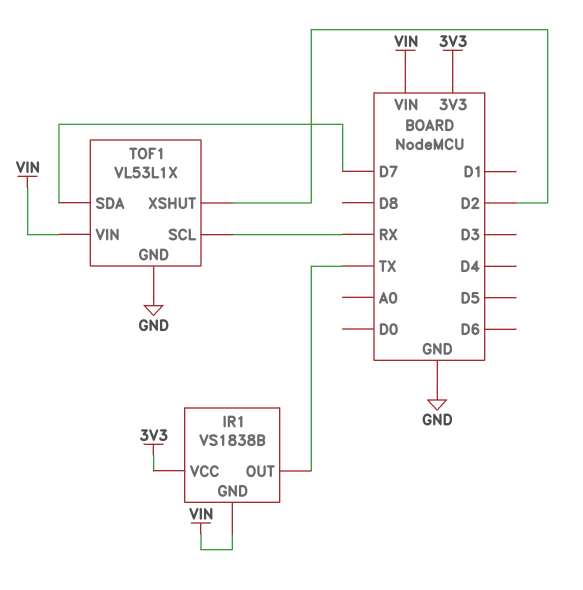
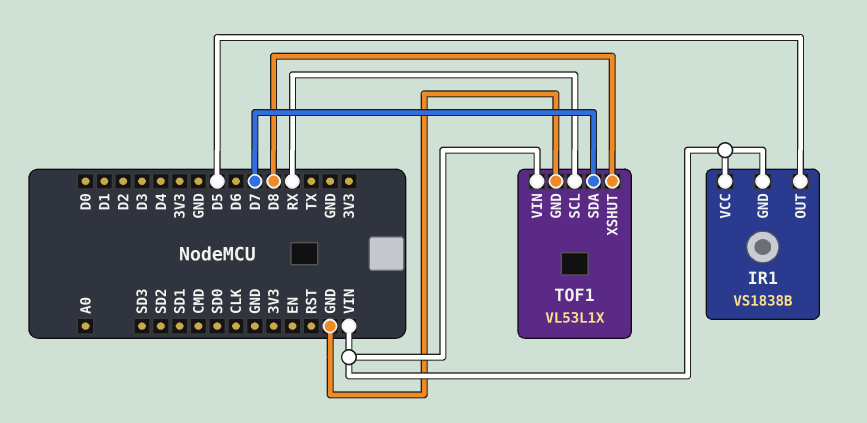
IR1 pin OUT: TX -> D5
IR1 pin VCC: 3V3 -> VIN
TOF1 pin XSHUT: D2 -> D8

